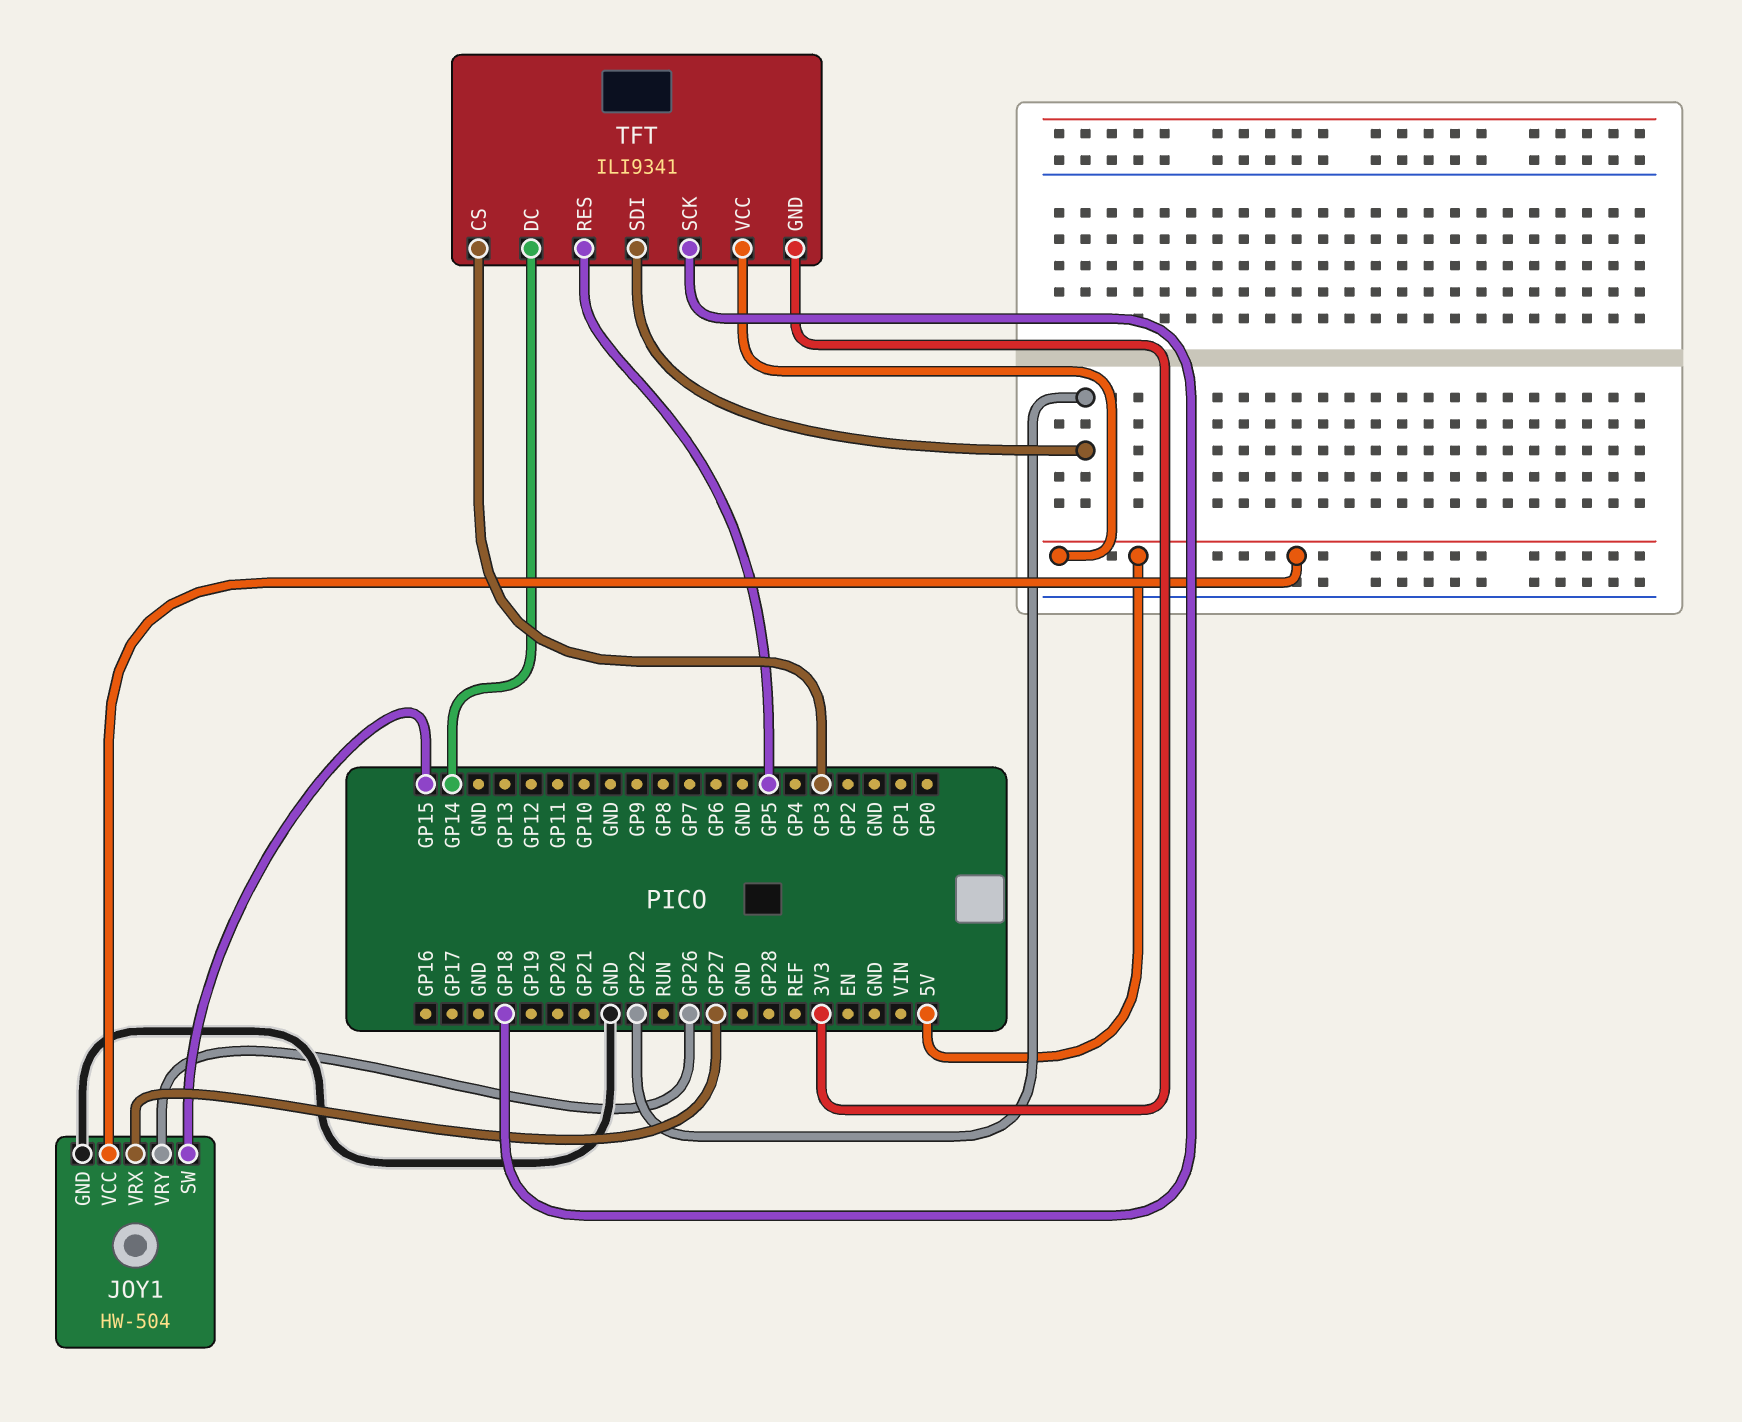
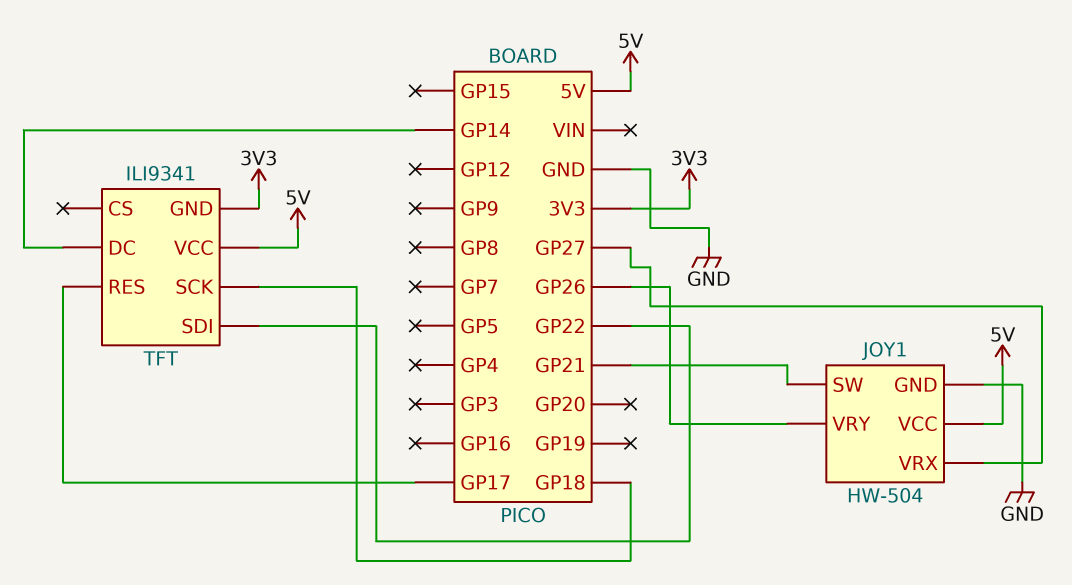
JOY1 pin SW: GP15 -> GP21
TFT pin CS: GP3 -> none
TFT pin RES: GP5 -> GP17

